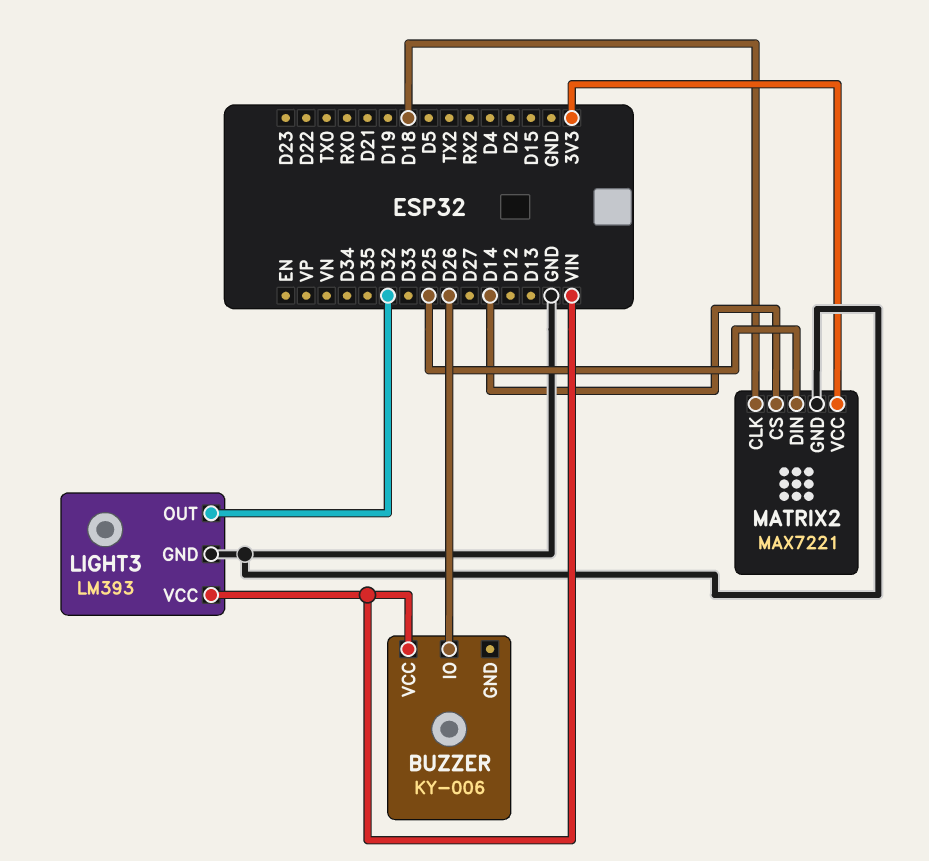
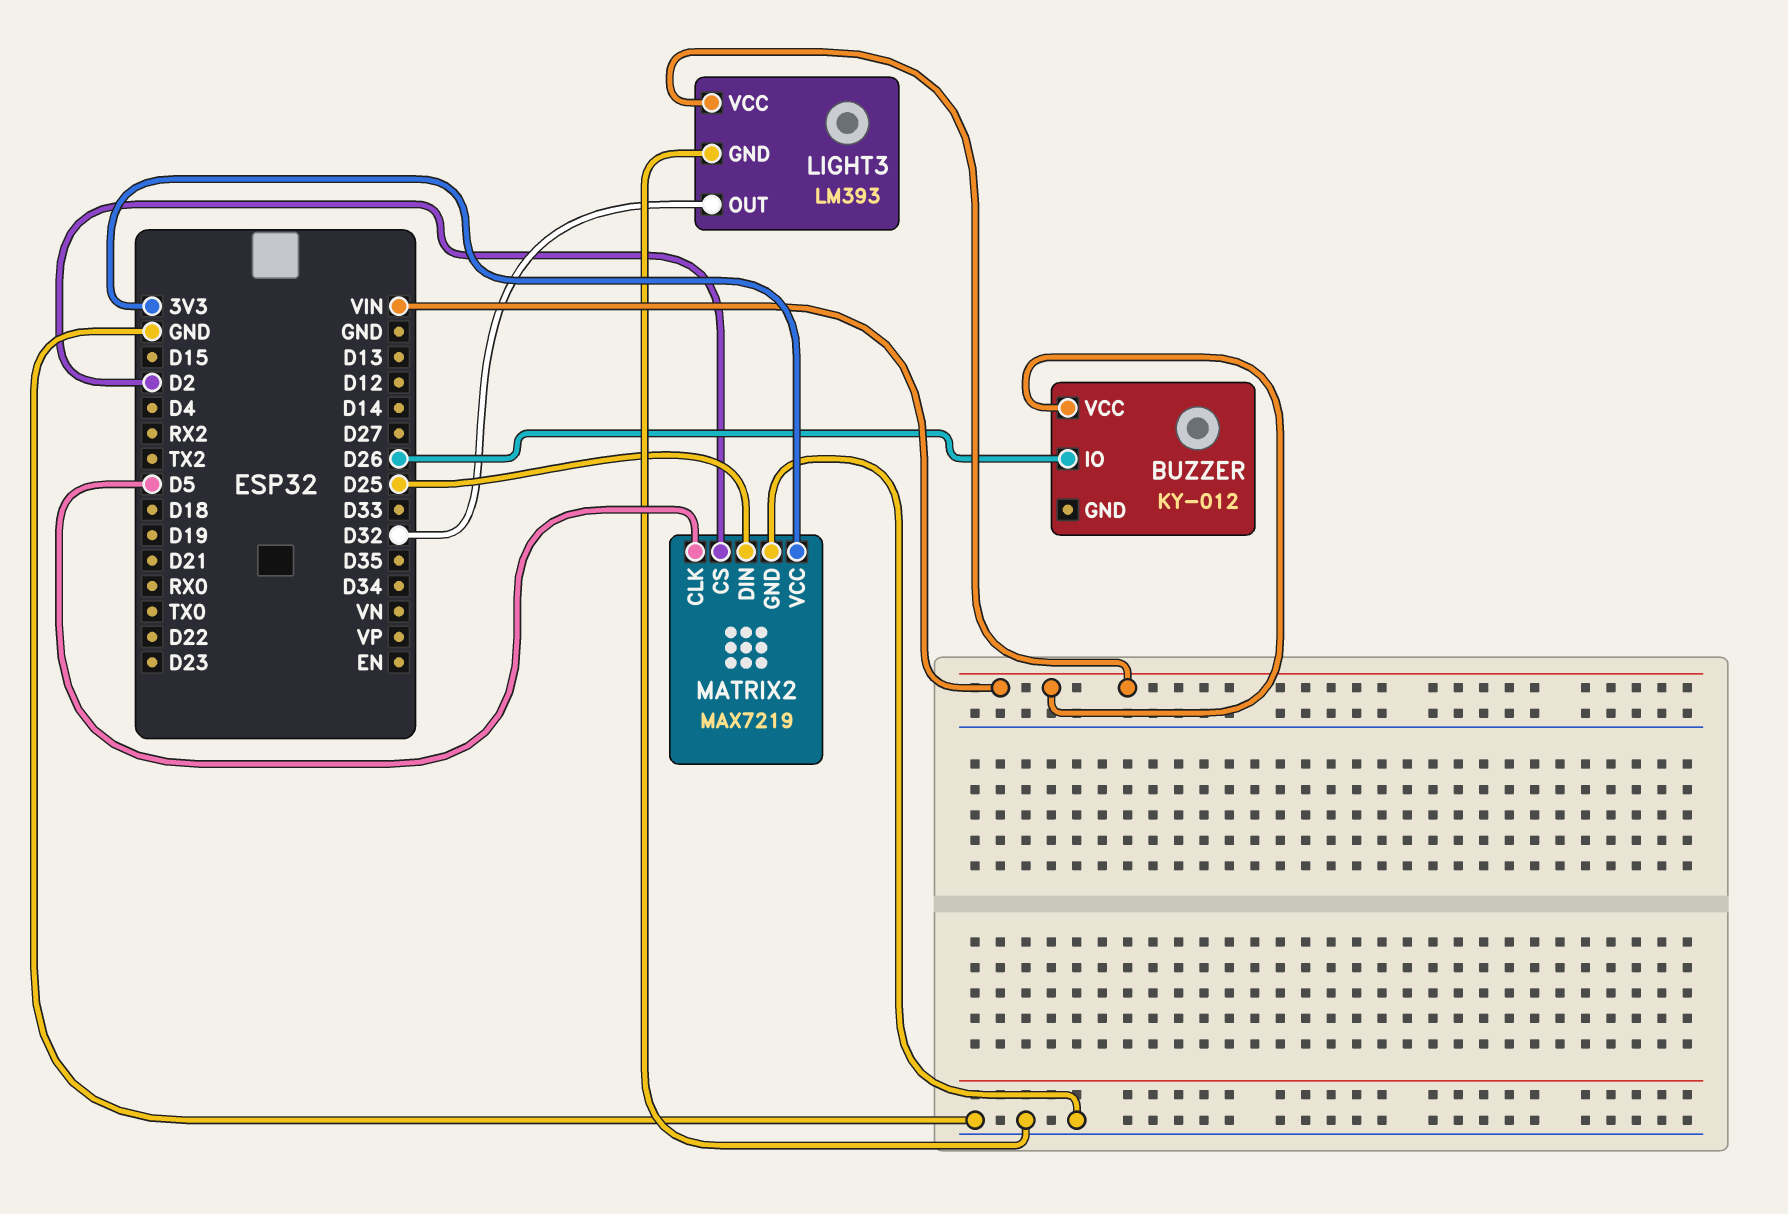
BUZZER: KY-006 -> KY-012
MATRIX2: MAX7221 -> MAX7219
MATRIX2 pin CLK: D18 -> D5
MATRIX2 pin CS: D14 -> D2

